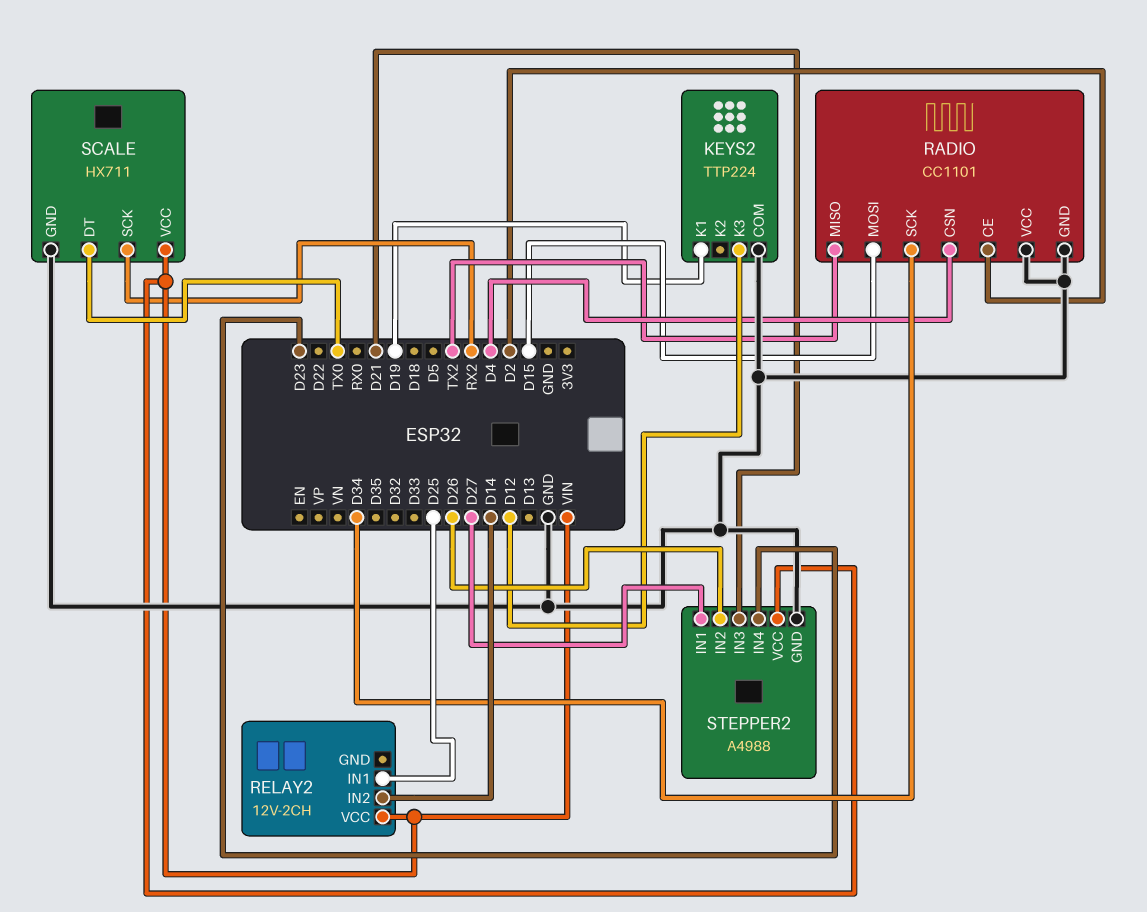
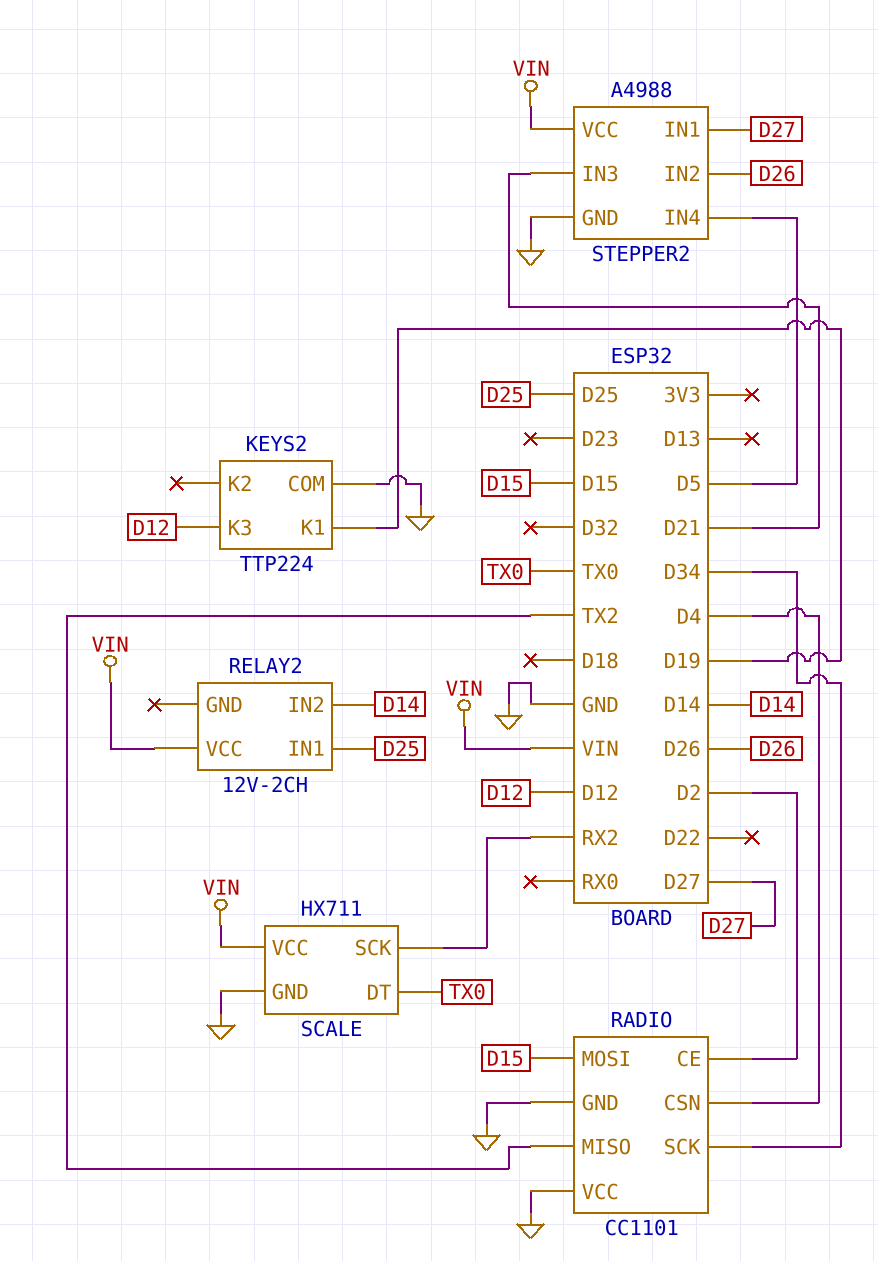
STEPPER2 pin IN4: D23 -> D5

